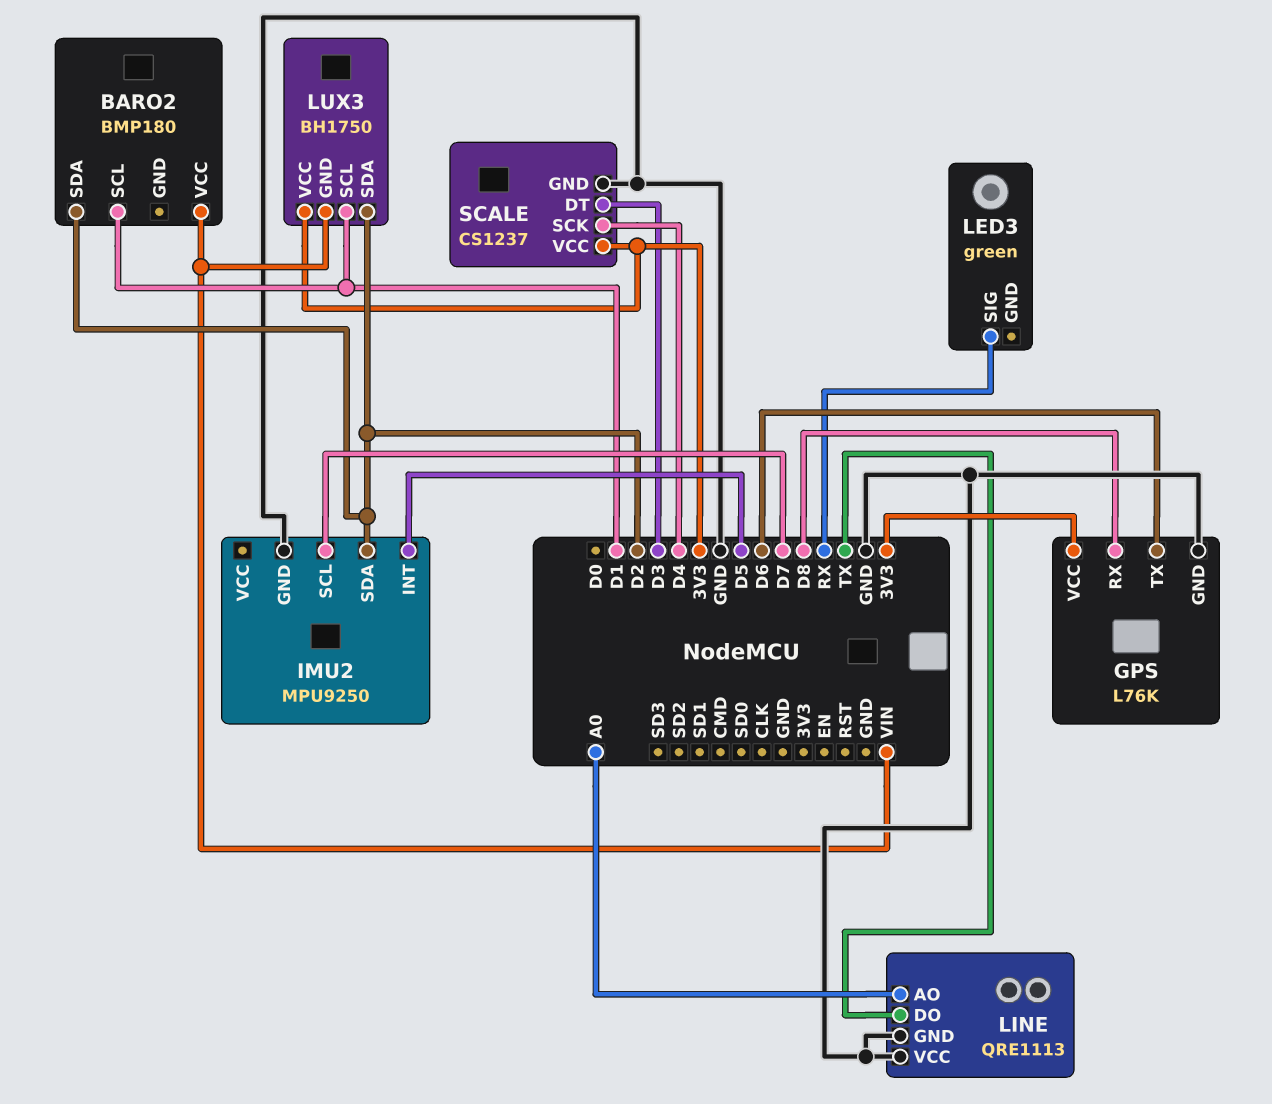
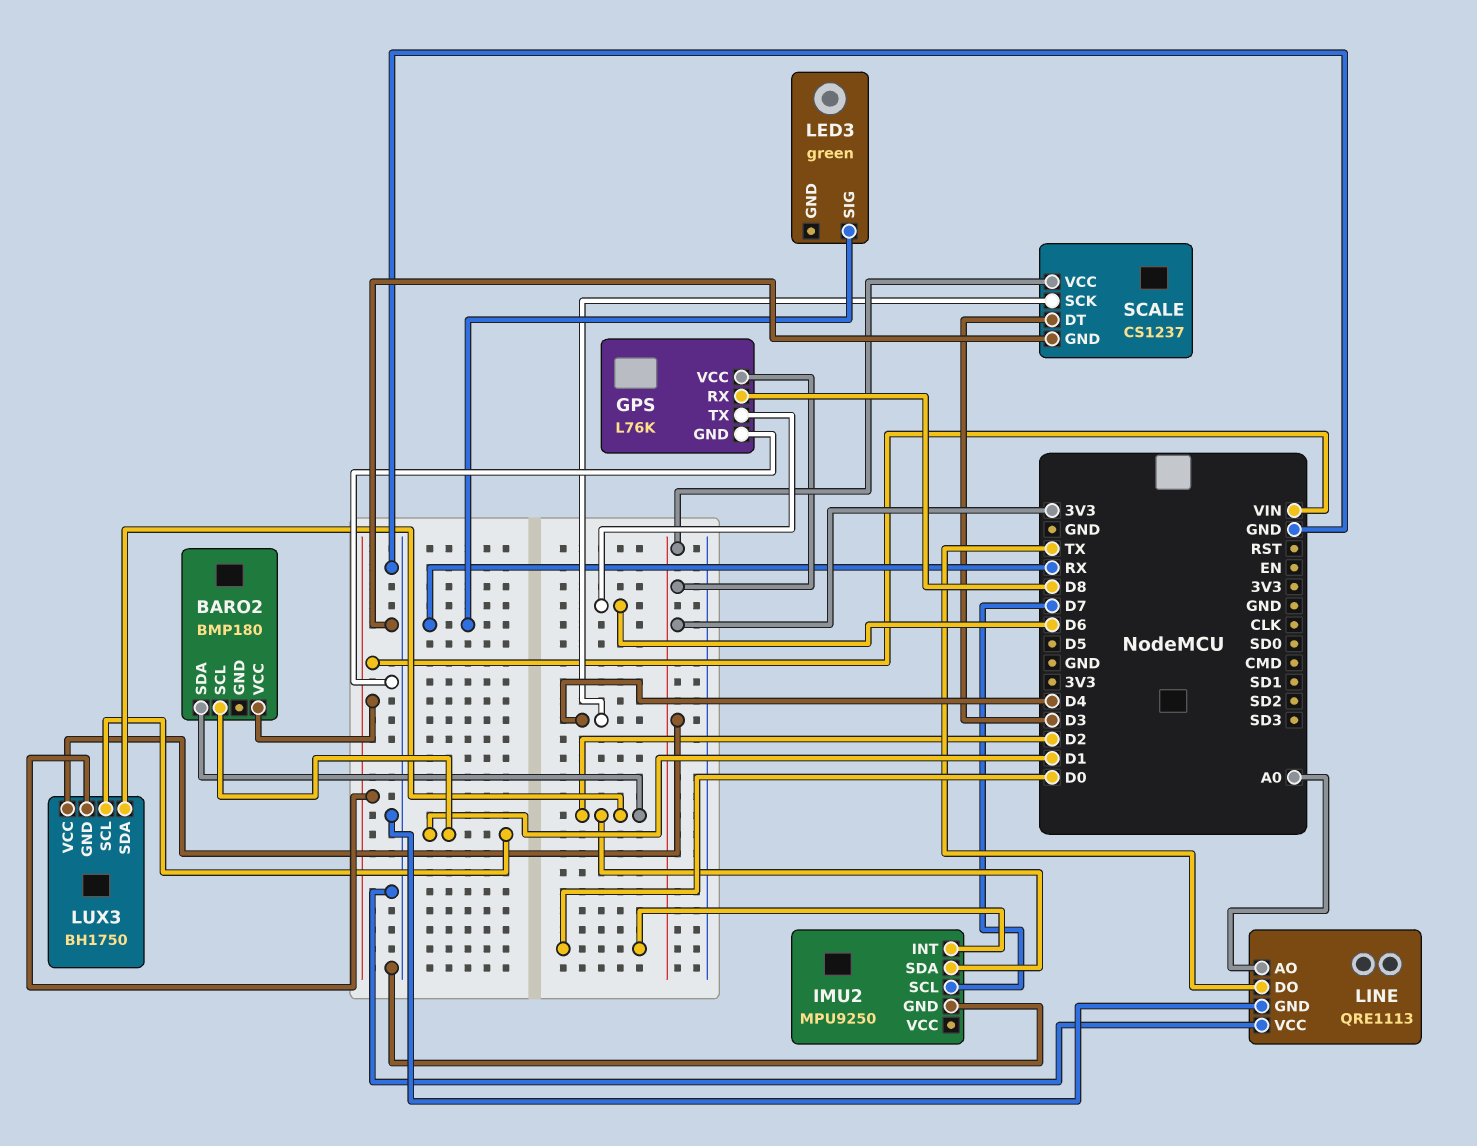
IMU2 pin INT: D5 -> D0

